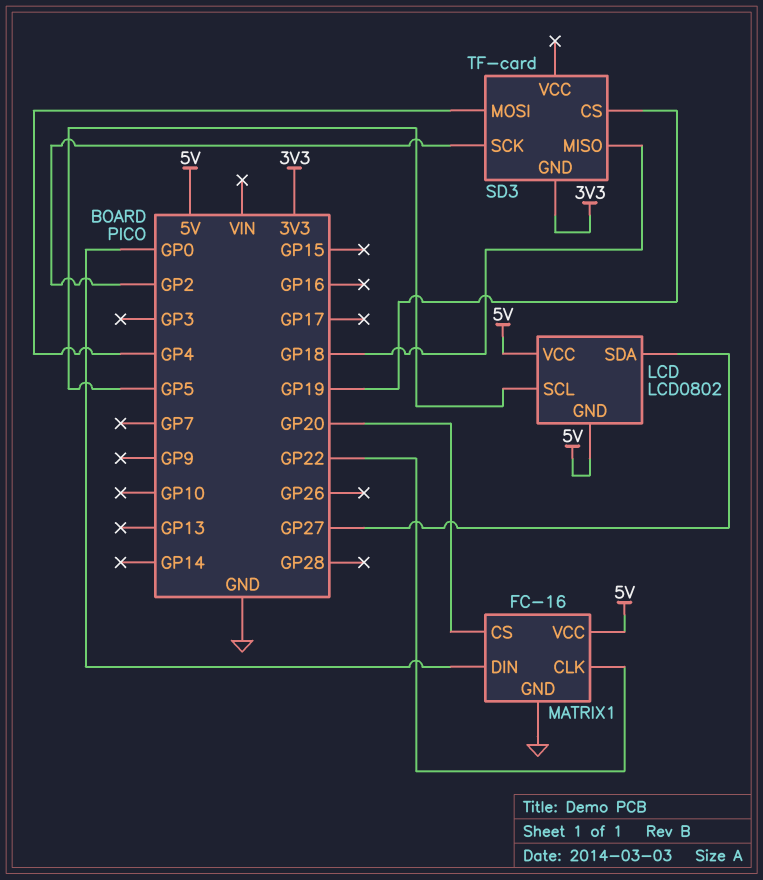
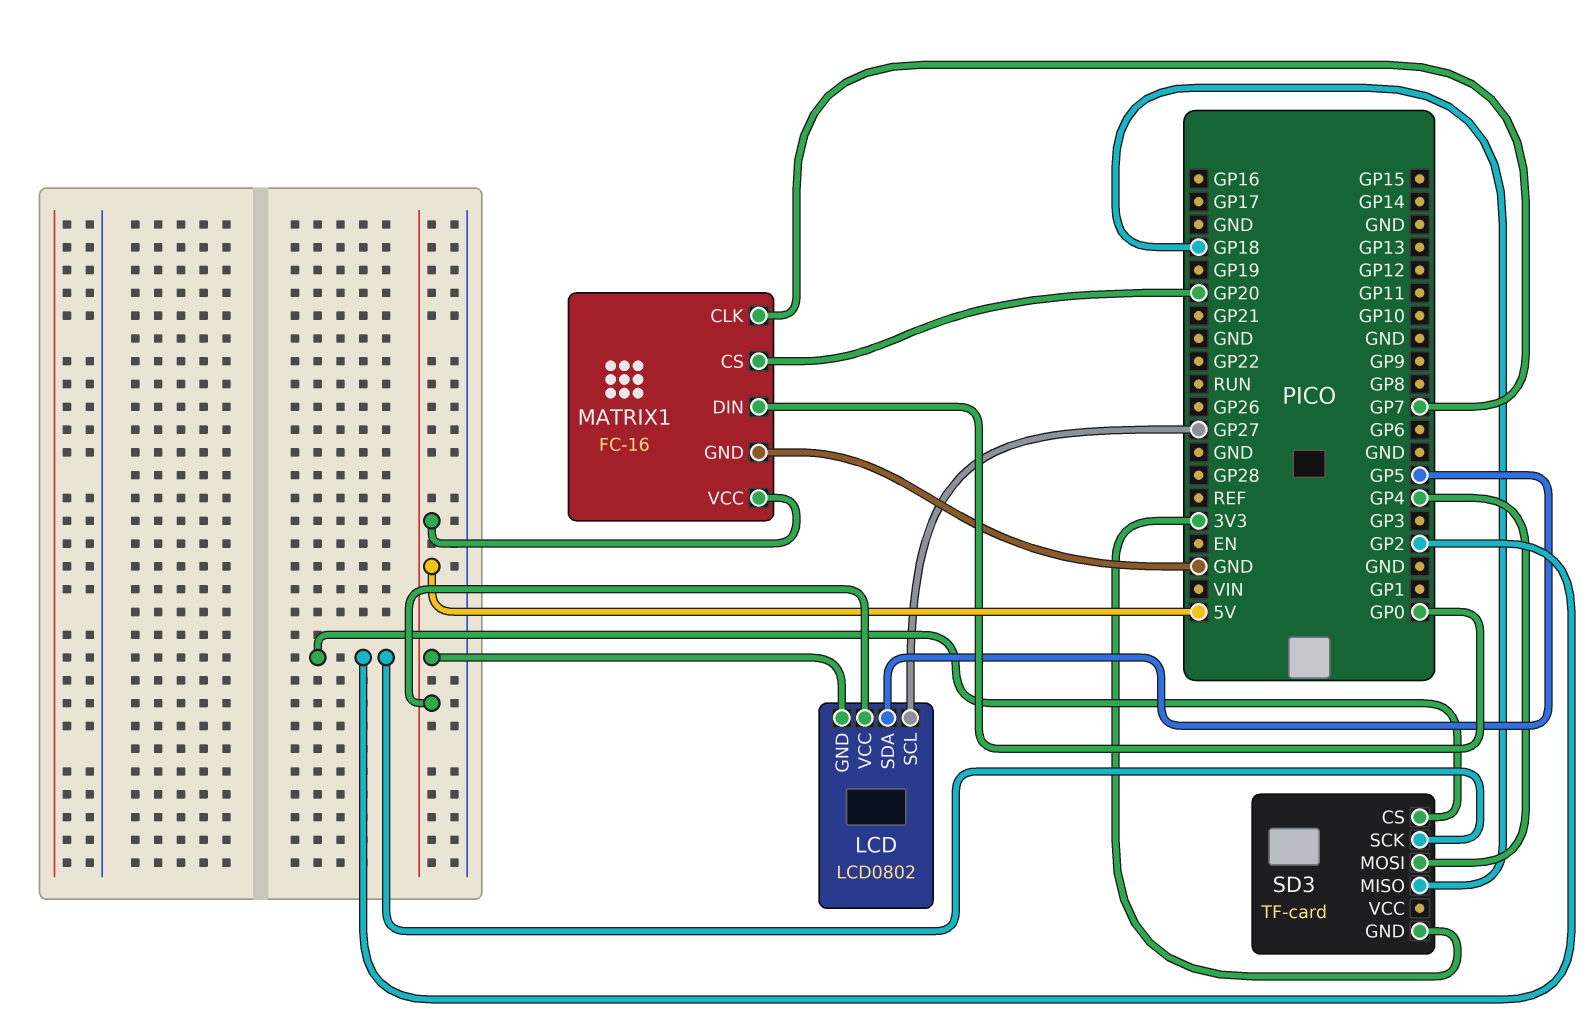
LCD pin SCL: GP5 -> GP27
LCD pin SDA: GP27 -> GP5
MATRIX1 pin CLK: GP22 -> GP7
SD3 pin CS: GP19 -> GP2

